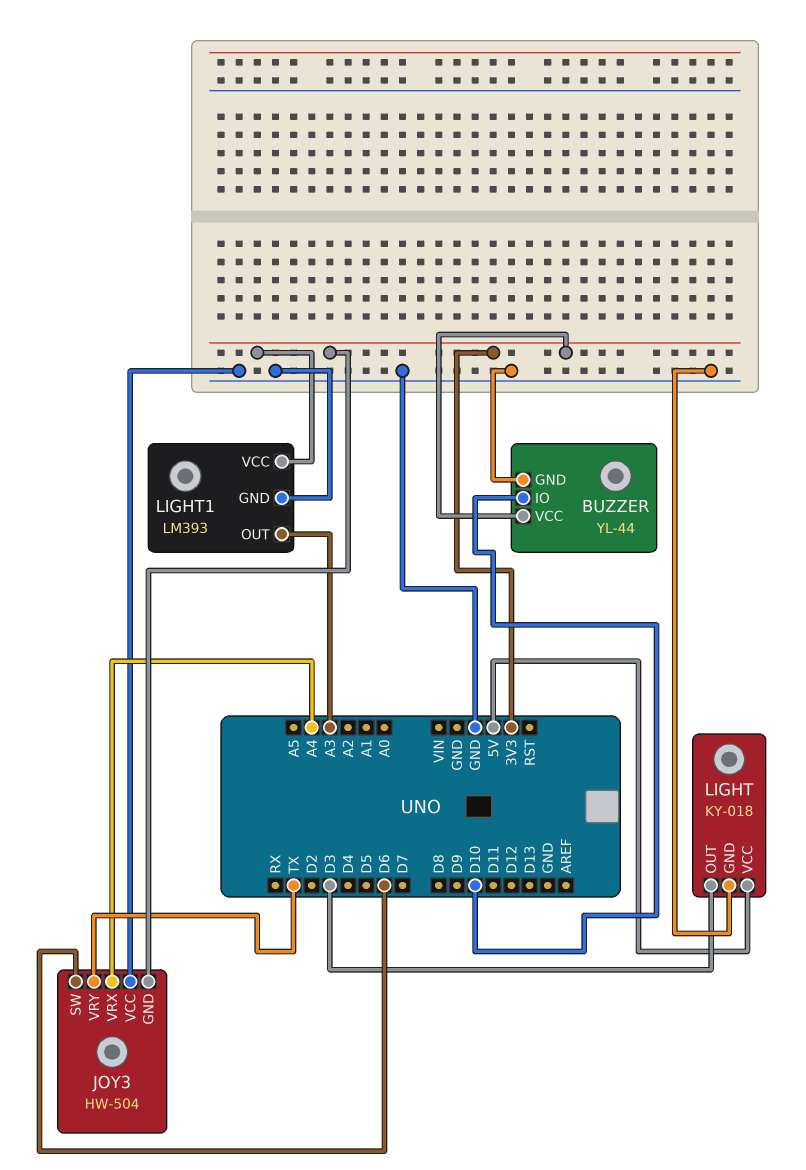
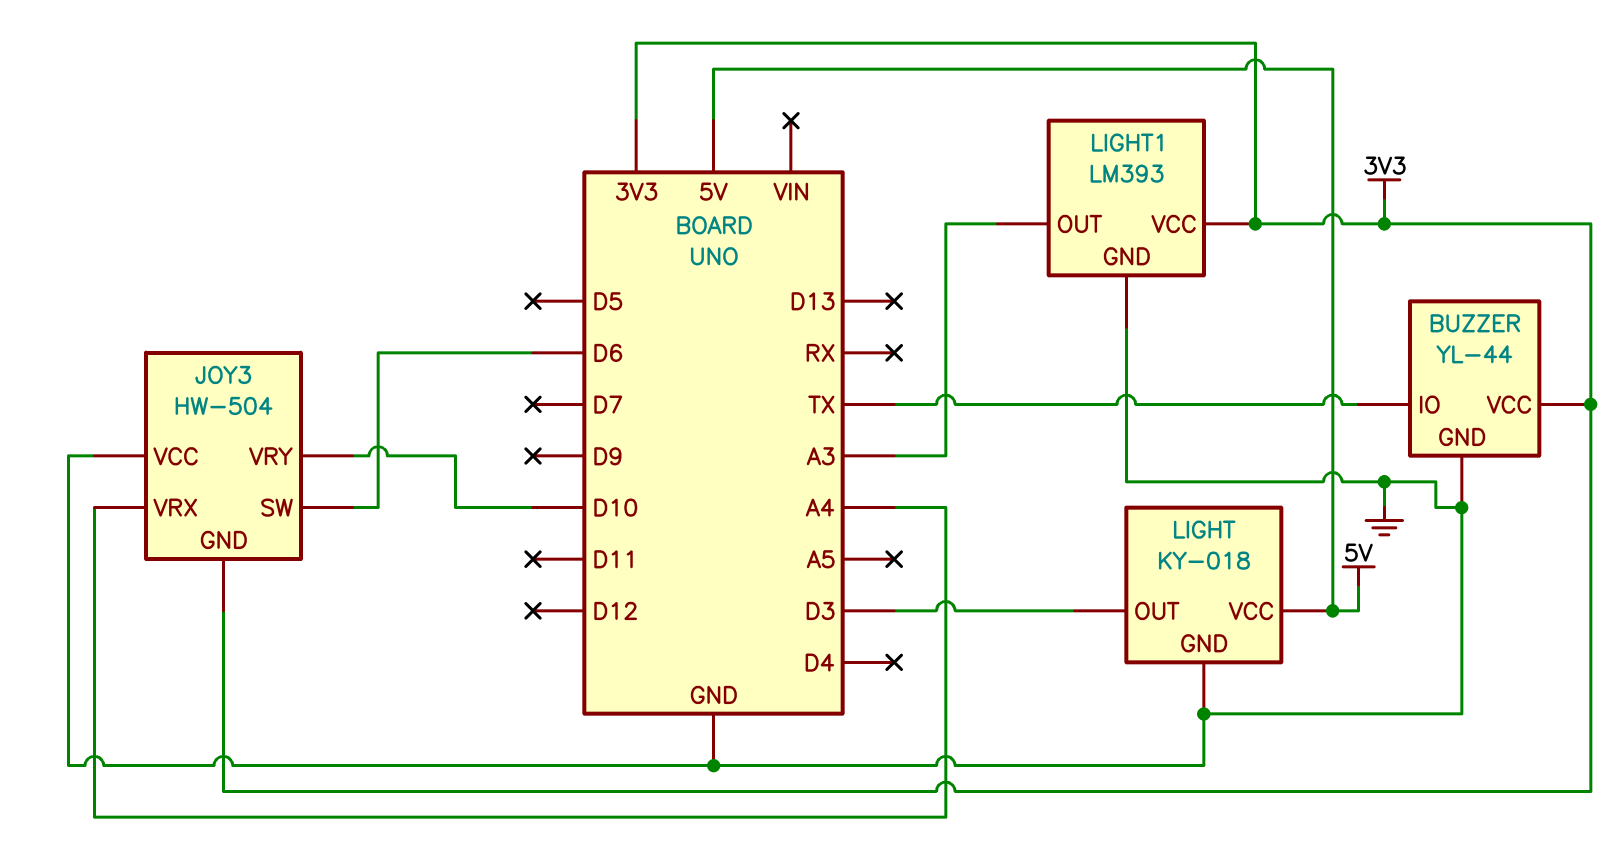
BUZZER pin IO: D10 -> TX
JOY3 pin VRY: TX -> D10

